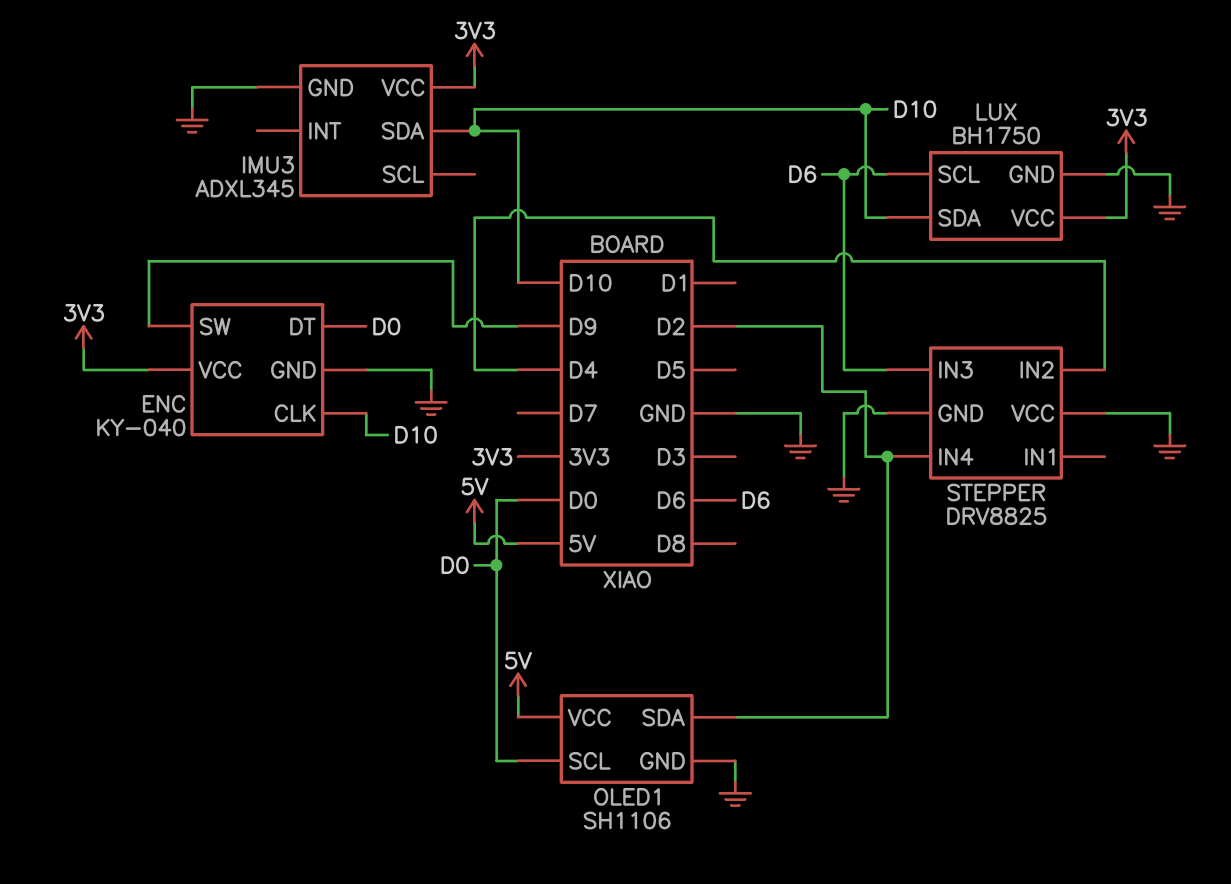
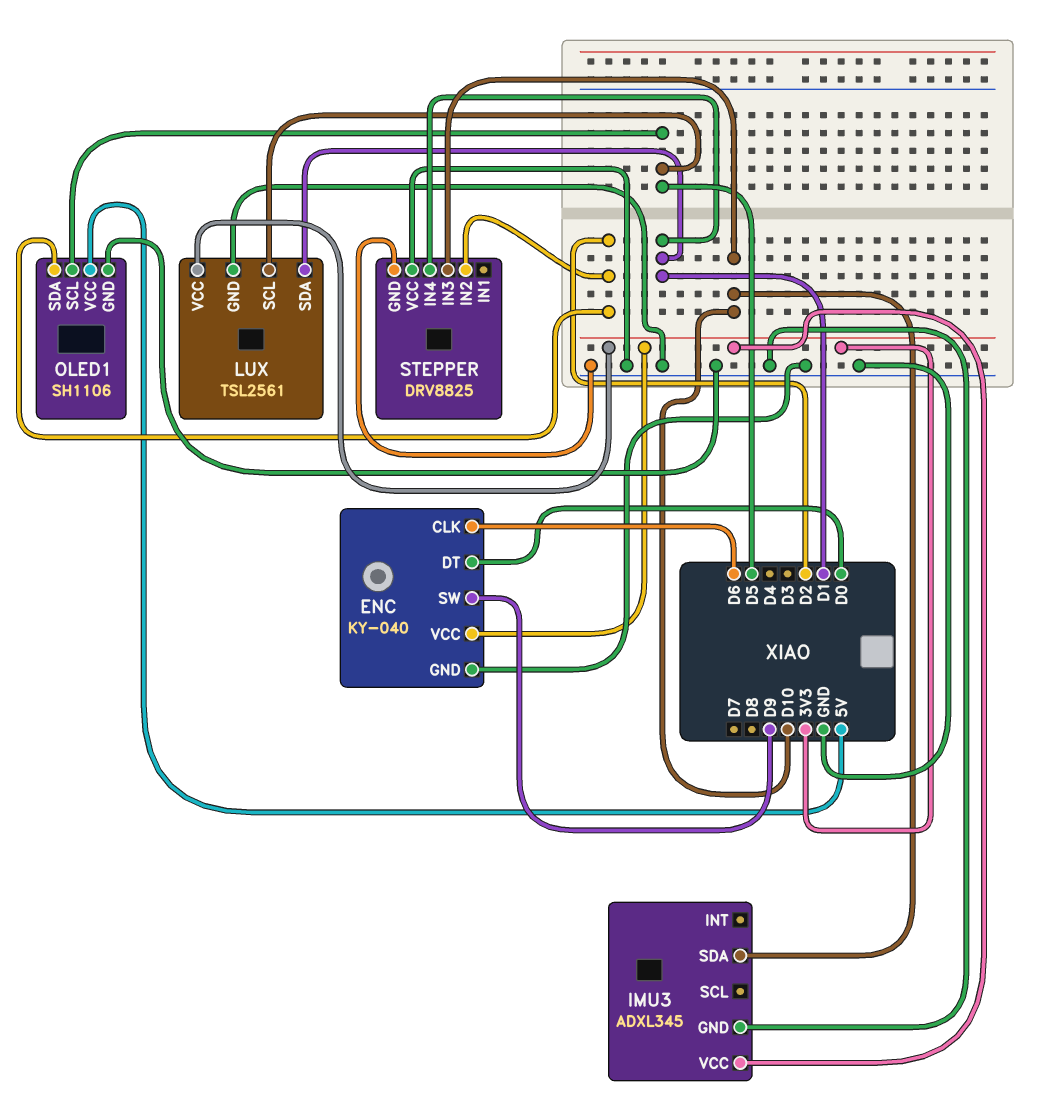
ENC pin CLK: D10 -> D6
LUX: BH1750 -> TSL2561
LUX pin SCL: D6 -> D5
LUX pin SDA: D10 -> D1
OLED1 pin SCL: D0 -> D5
STEPPER pin IN2: D4 -> D2
STEPPER pin IN3: D6 -> D10
STEPPER pin IN4: D2 -> D1

